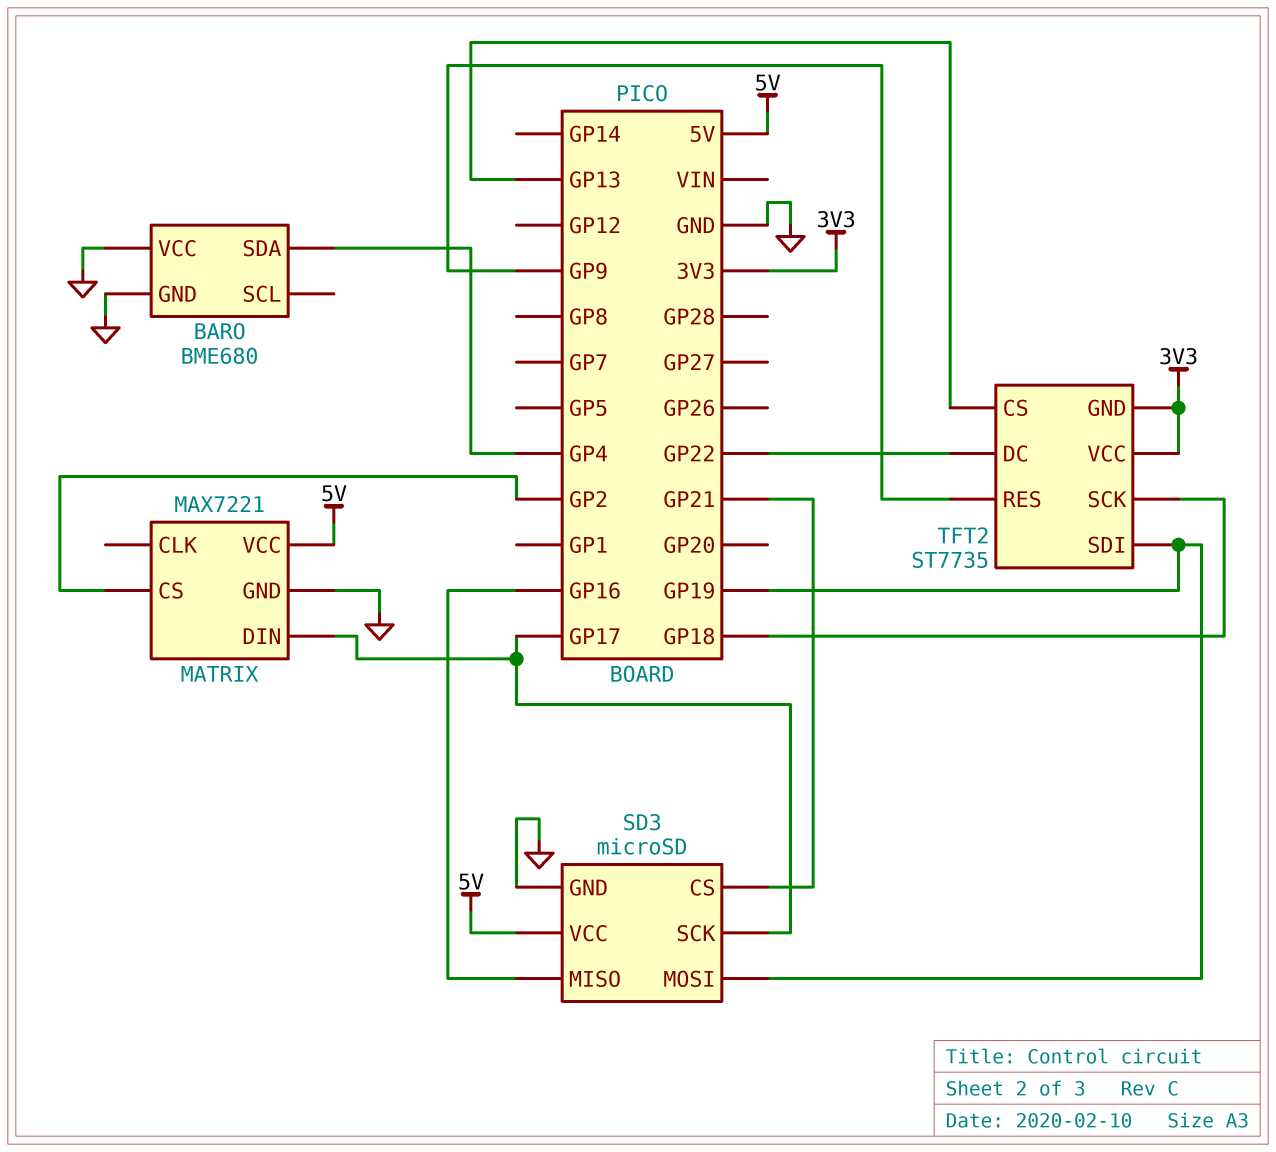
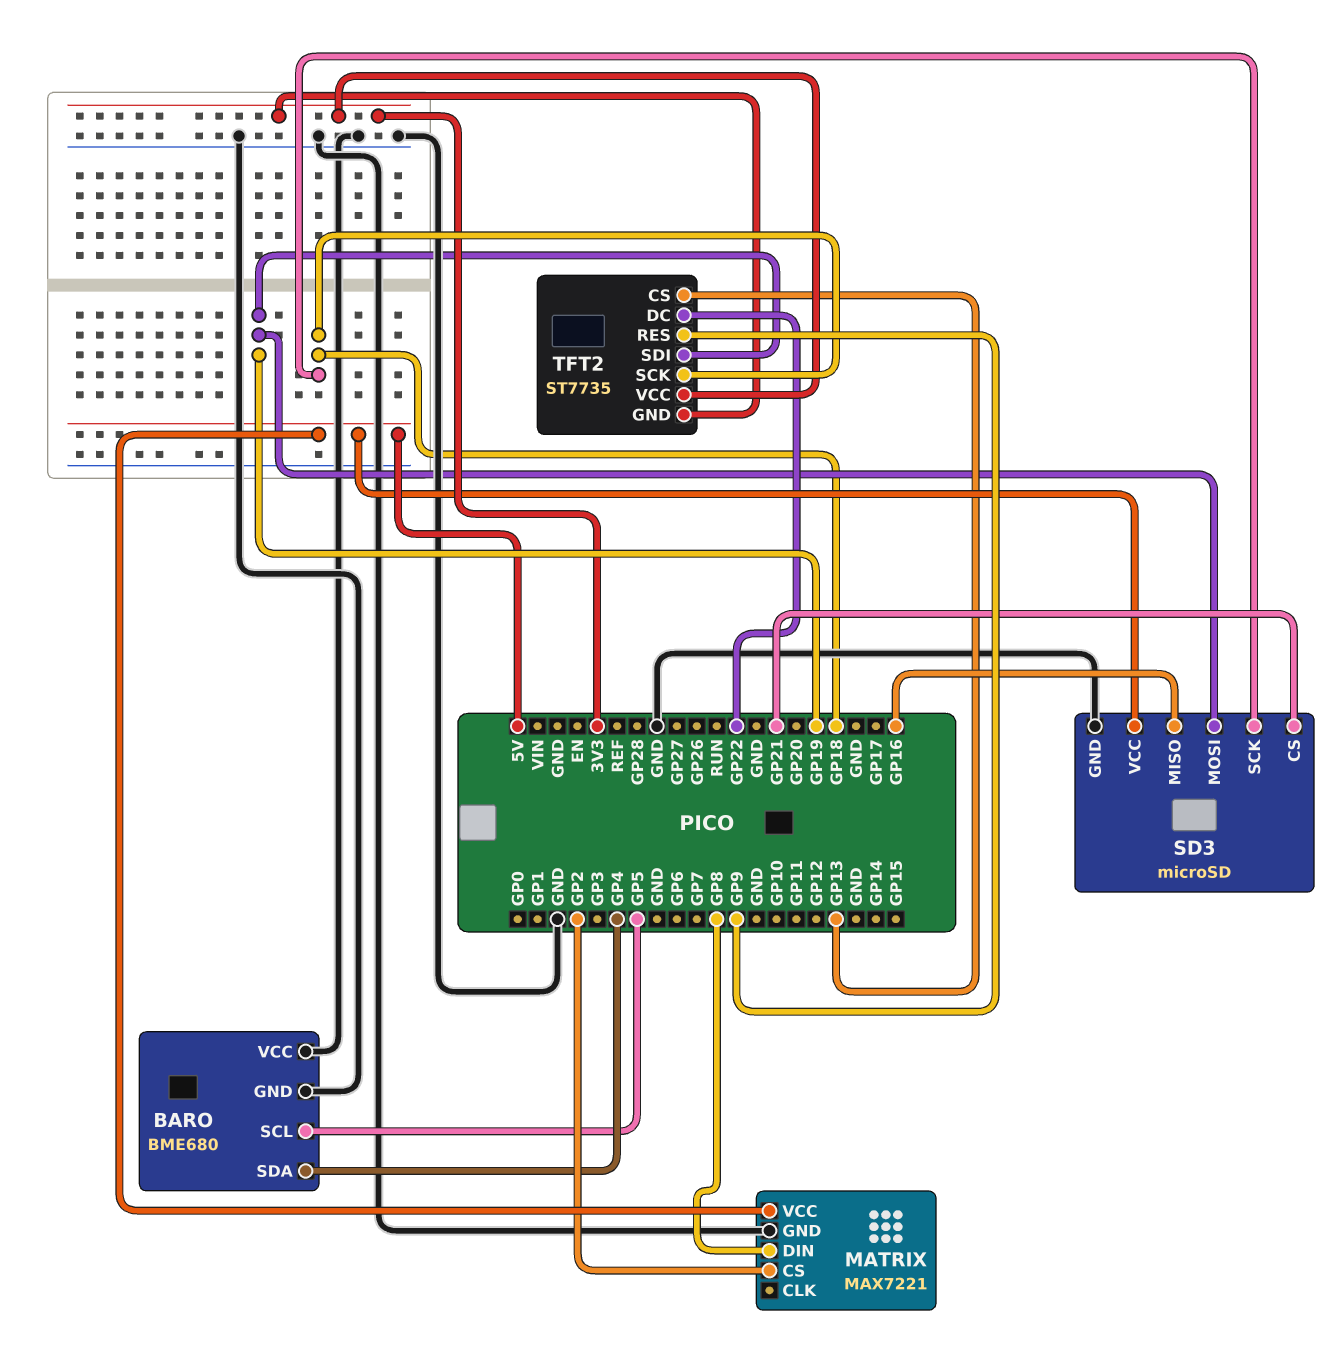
BARO pin SCL: none -> GP5
MATRIX pin DIN: GP17 -> GP8
SD3 pin SCK: GP17 -> GP18

